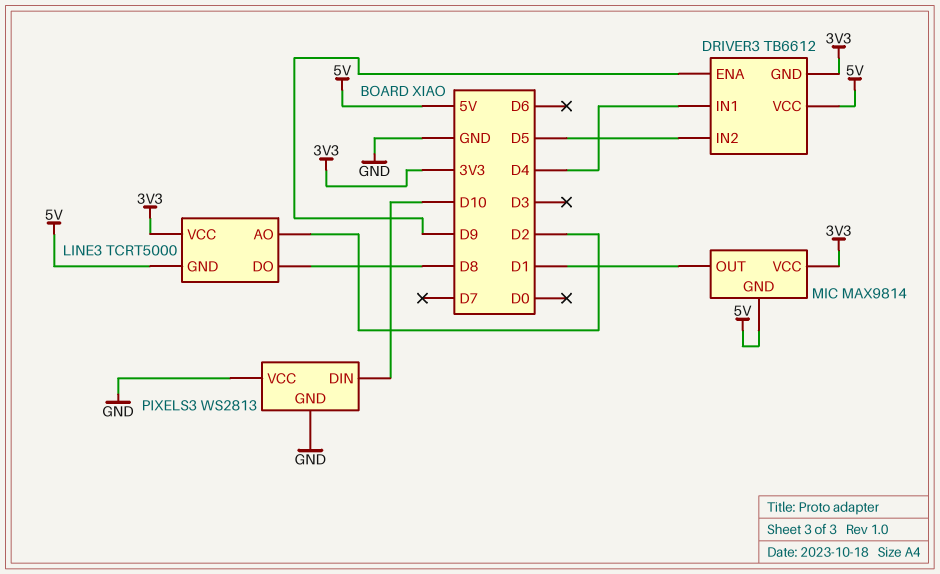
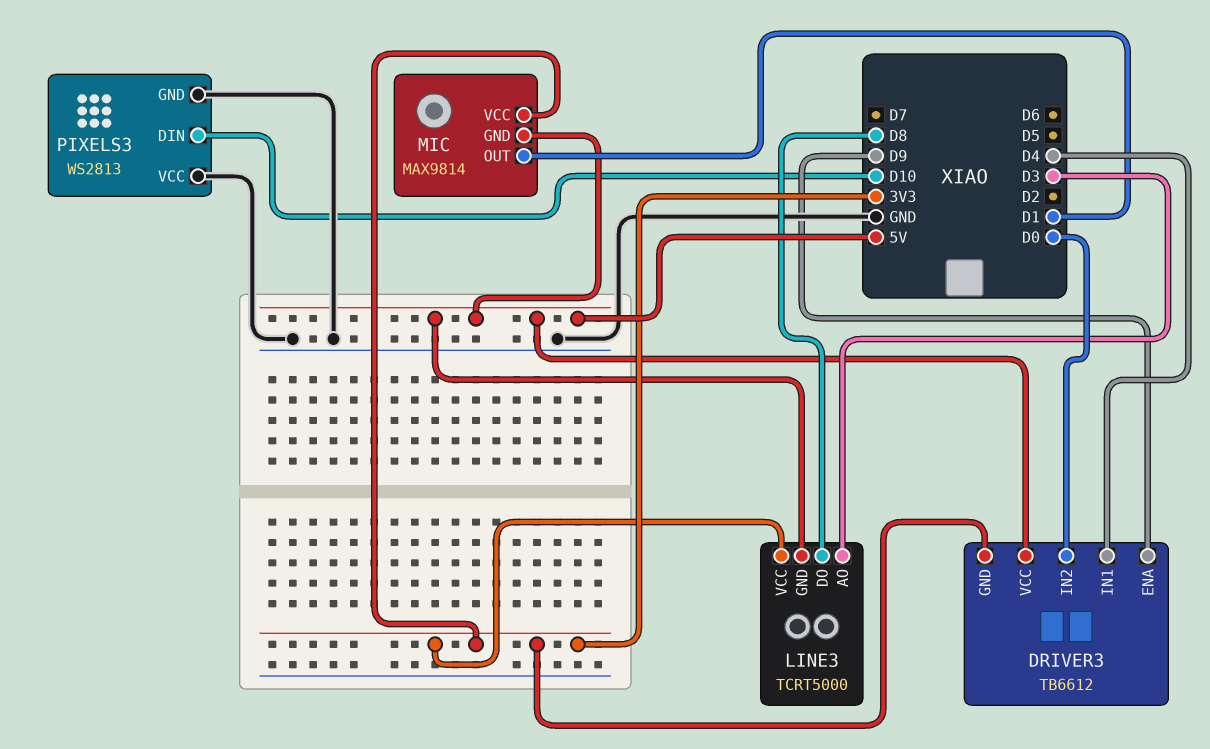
DRIVER3 pin IN2: D5 -> D0
LINE3 pin AO: D2 -> D3

